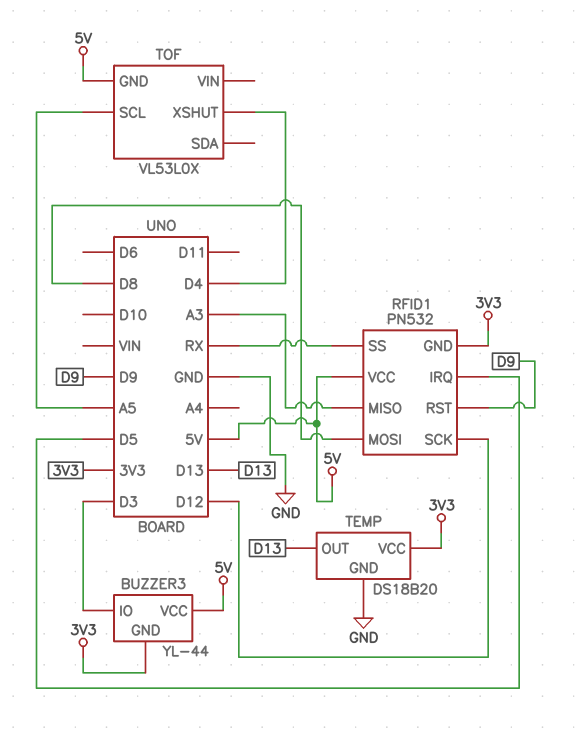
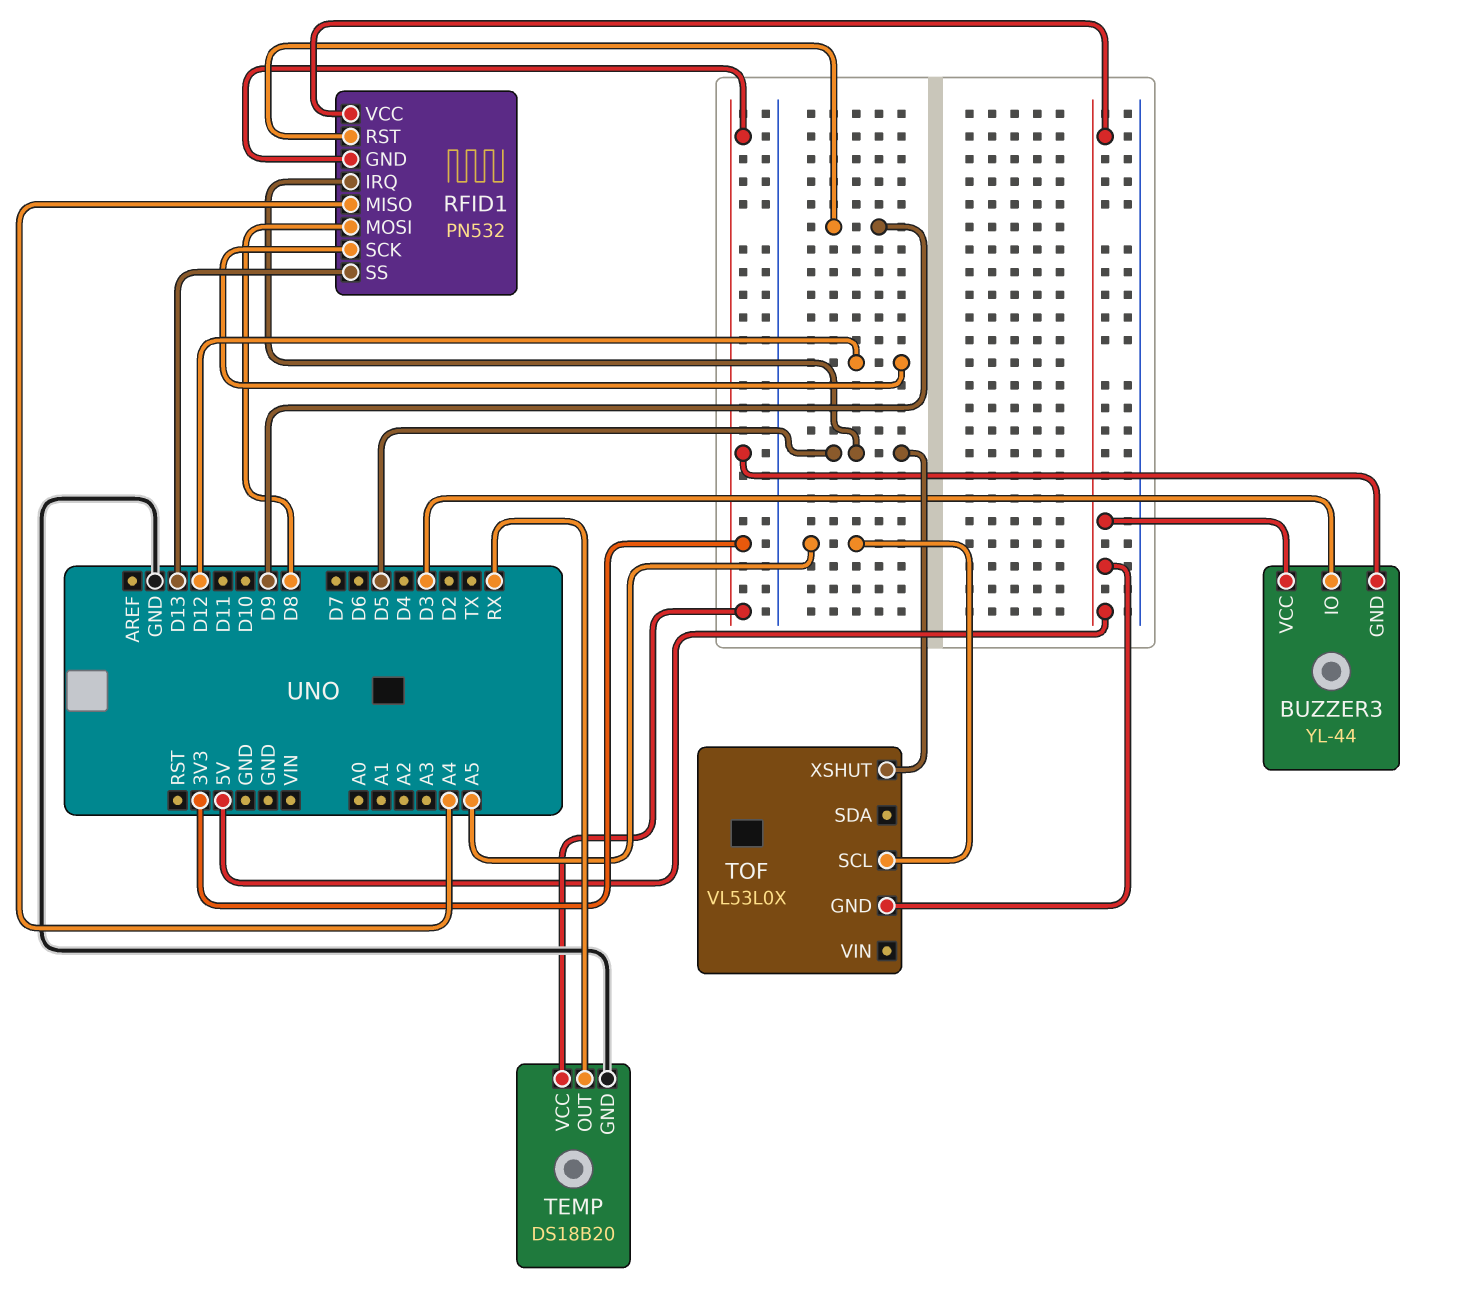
RFID1 pin MISO: A3 -> A4
RFID1 pin SS: RX -> D13
TEMP pin OUT: D13 -> RX
TOF pin XSHUT: D4 -> D5

